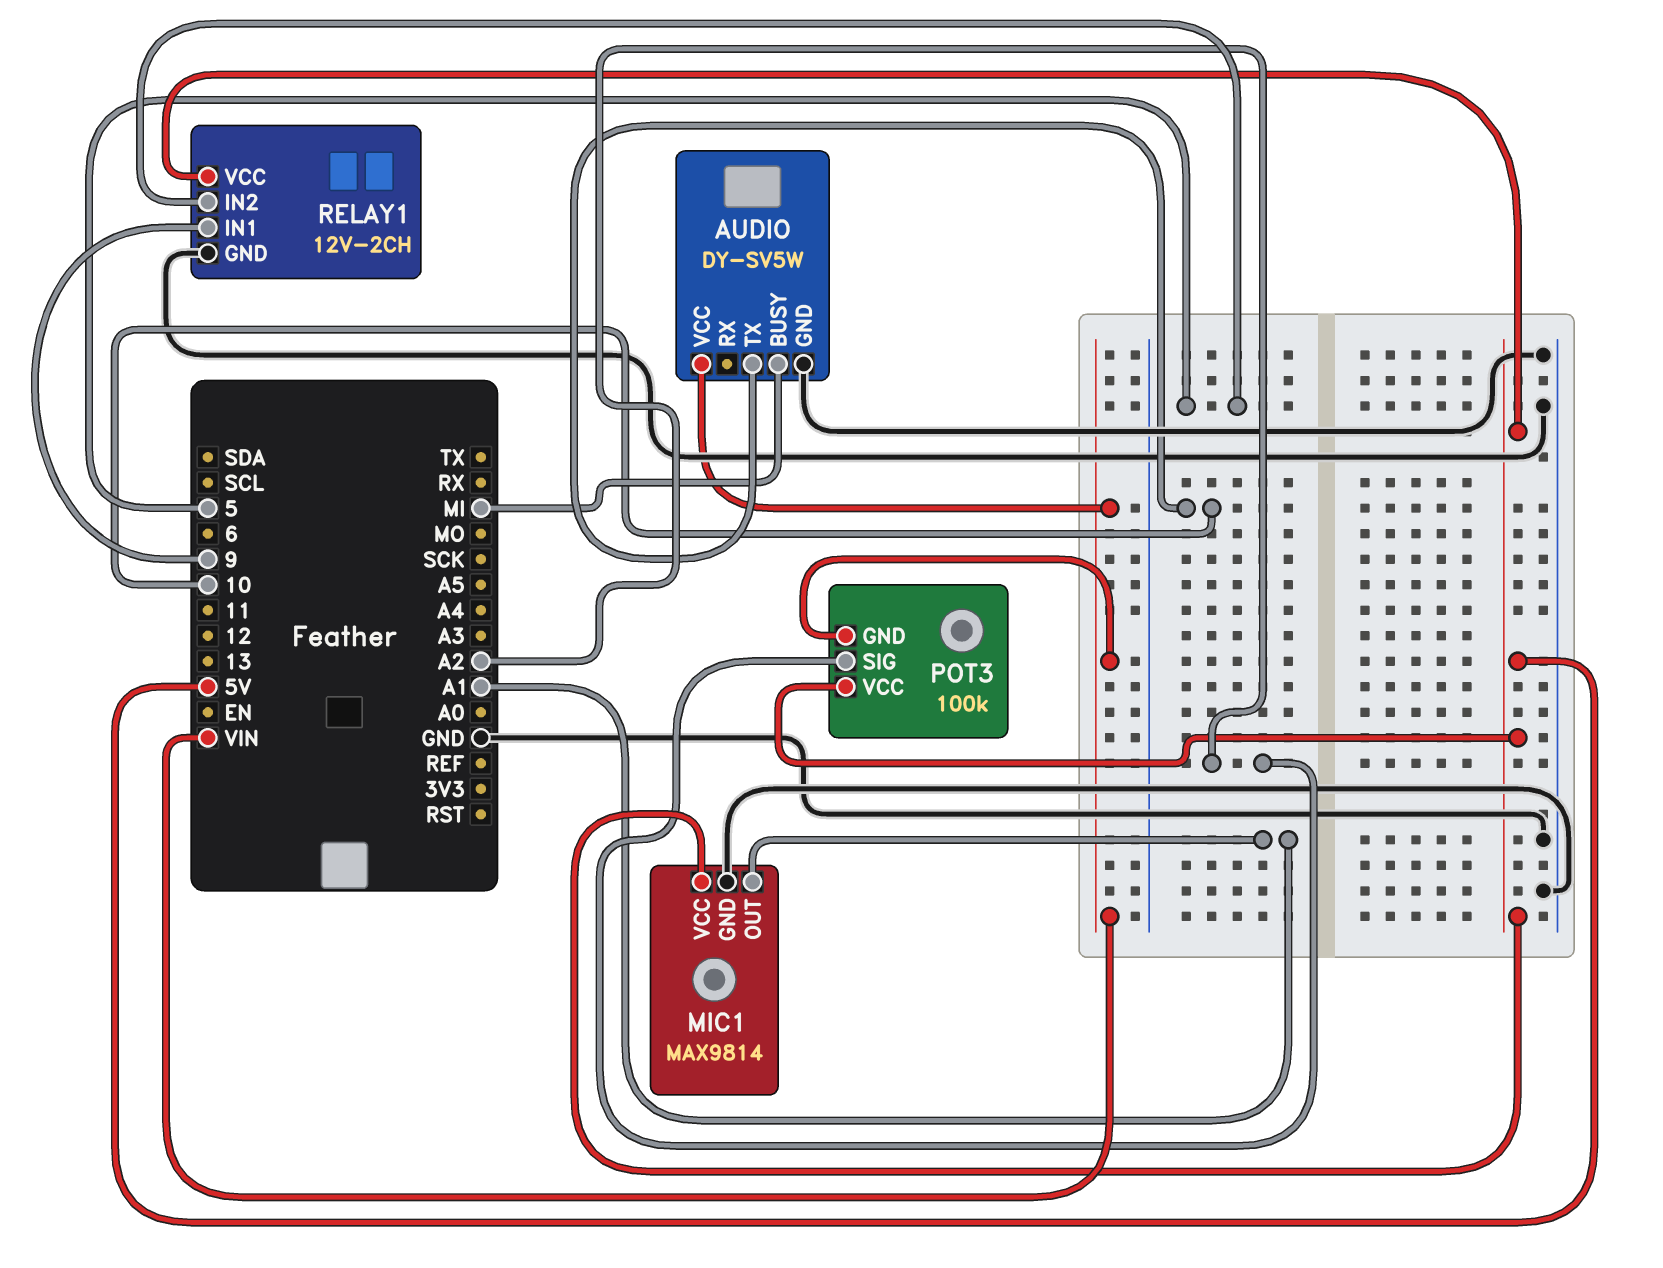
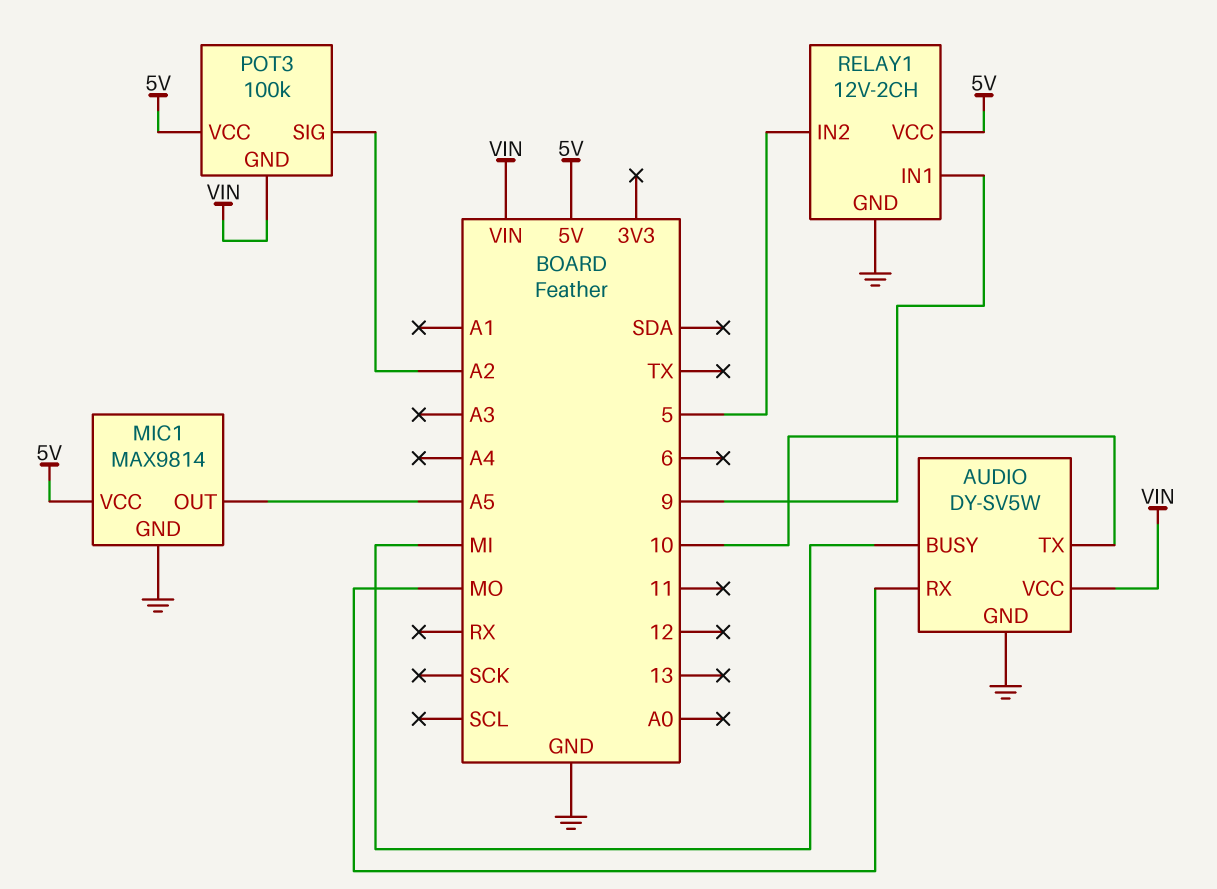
AUDIO pin RX: none -> MO
MIC1 pin OUT: A1 -> A5

